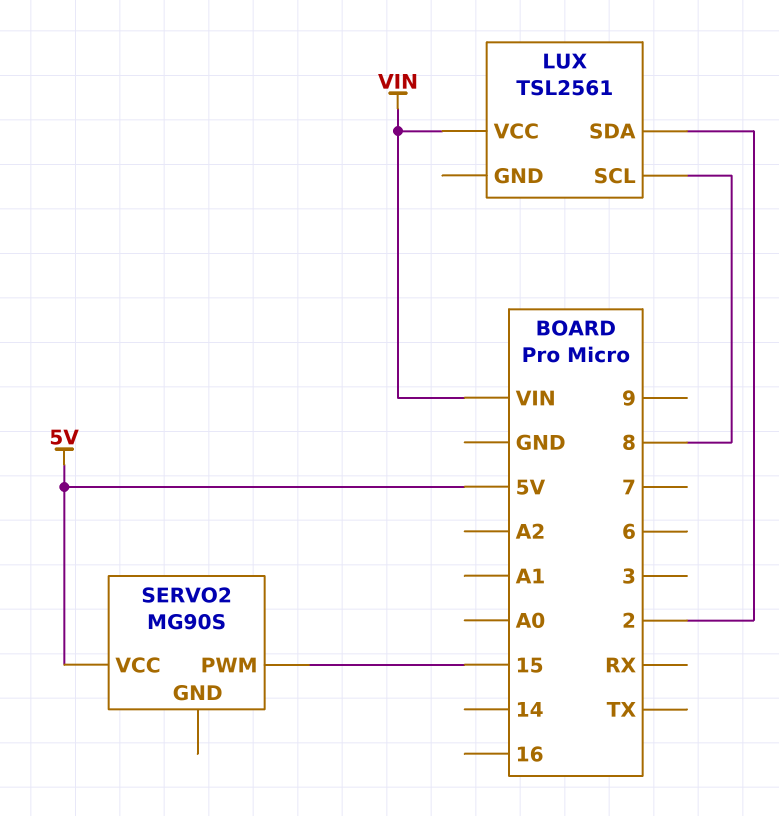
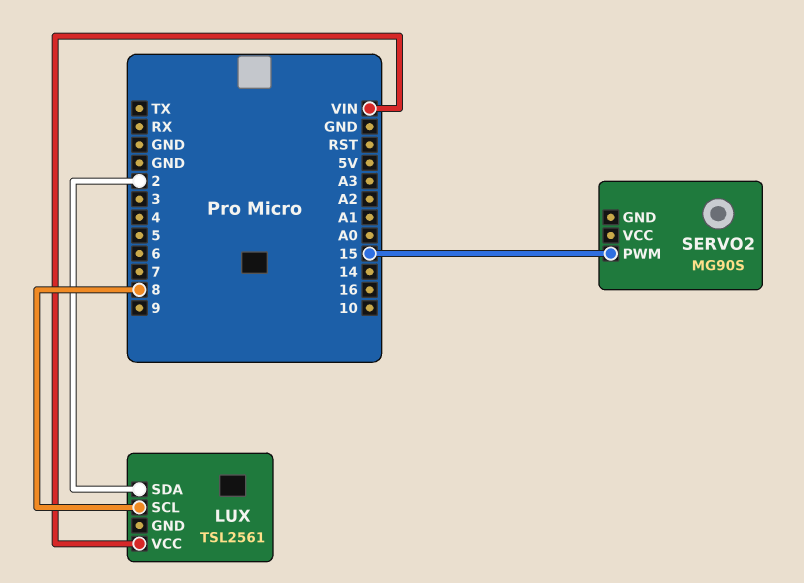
SERVO2 pin VCC: 5V -> none

